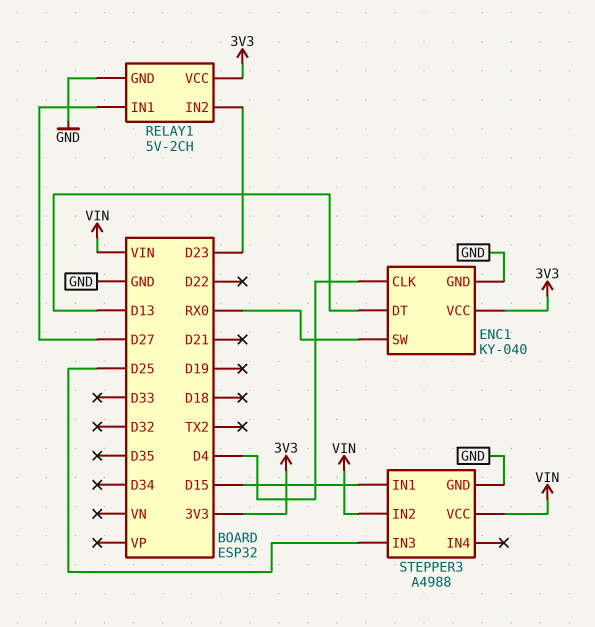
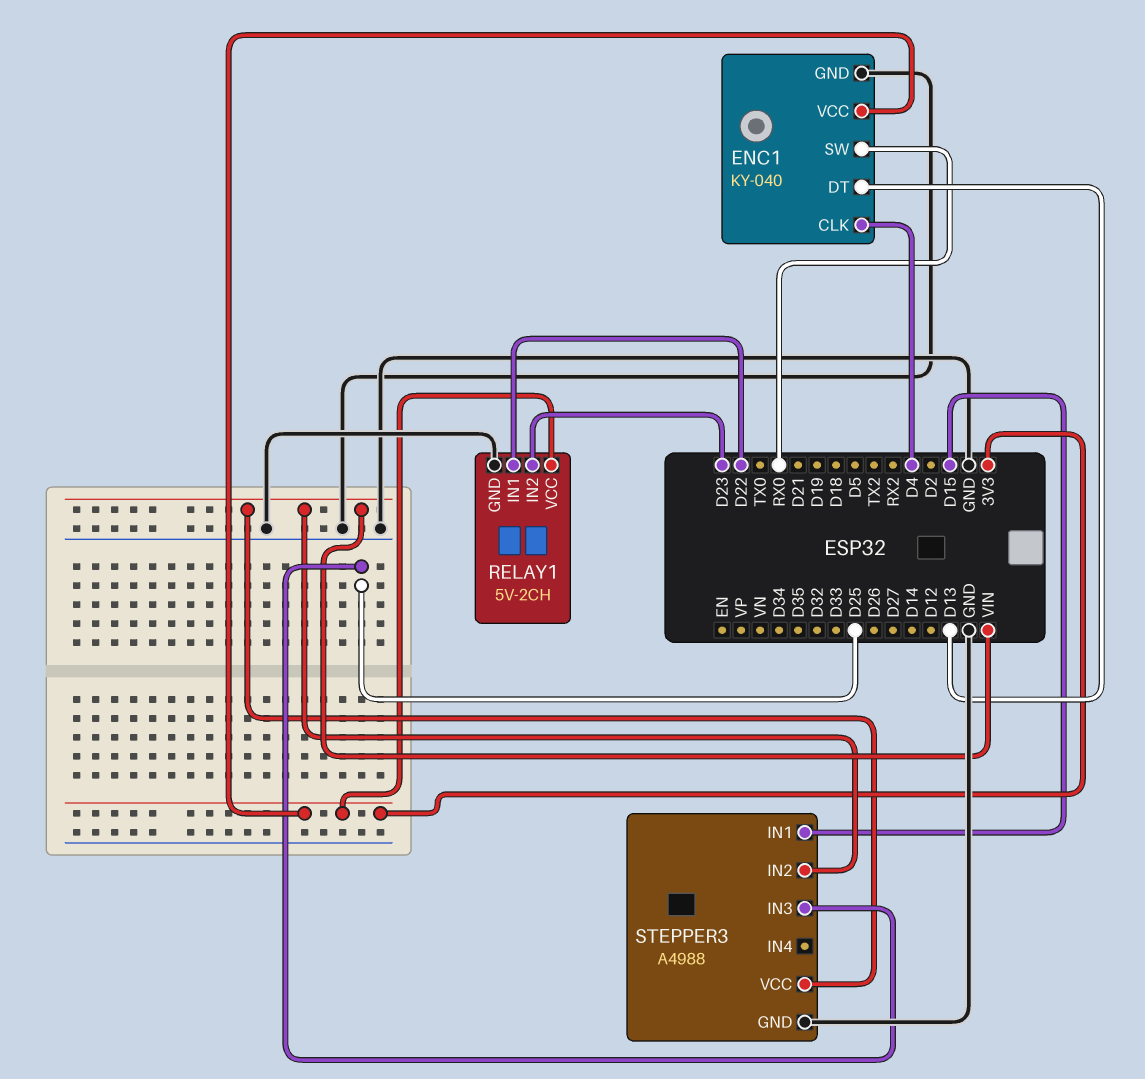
RELAY1 pin IN1: D27 -> D22

